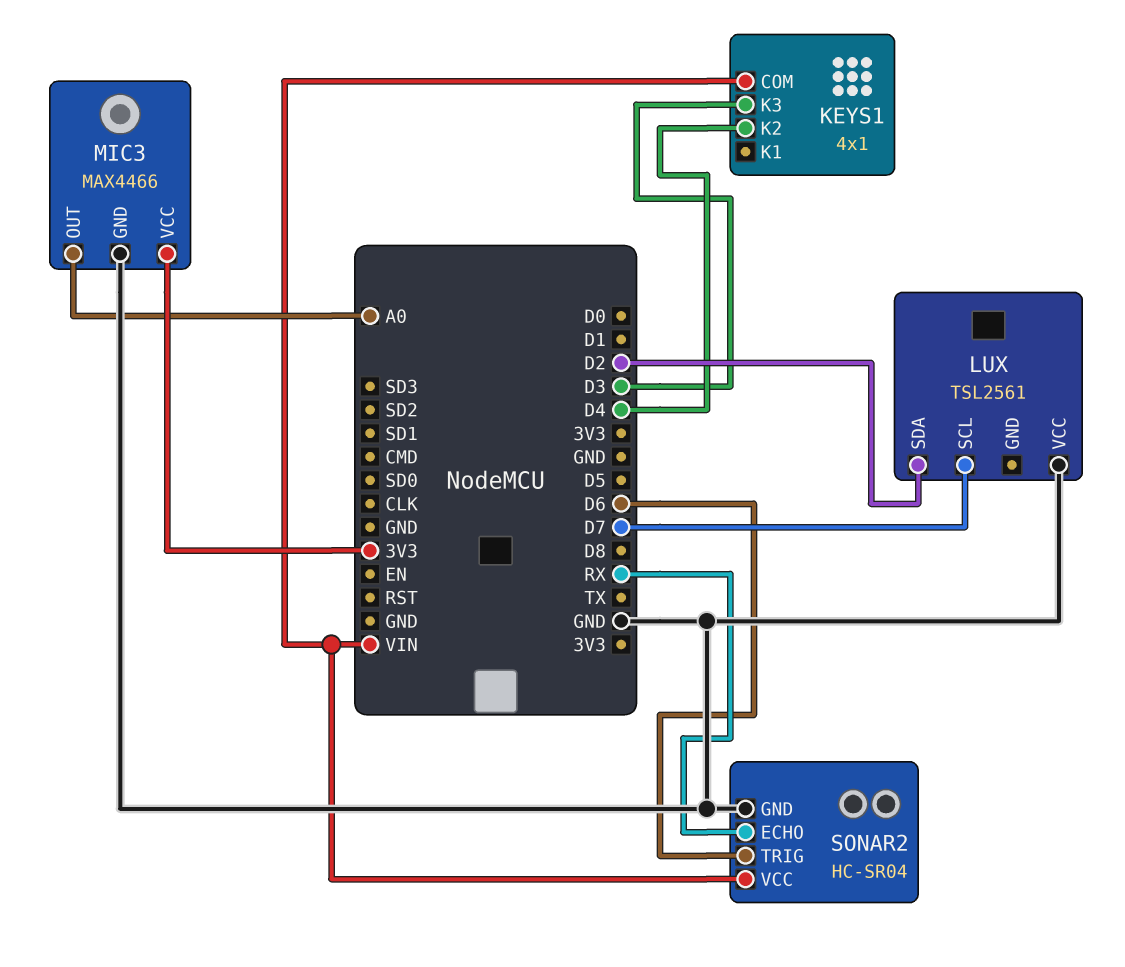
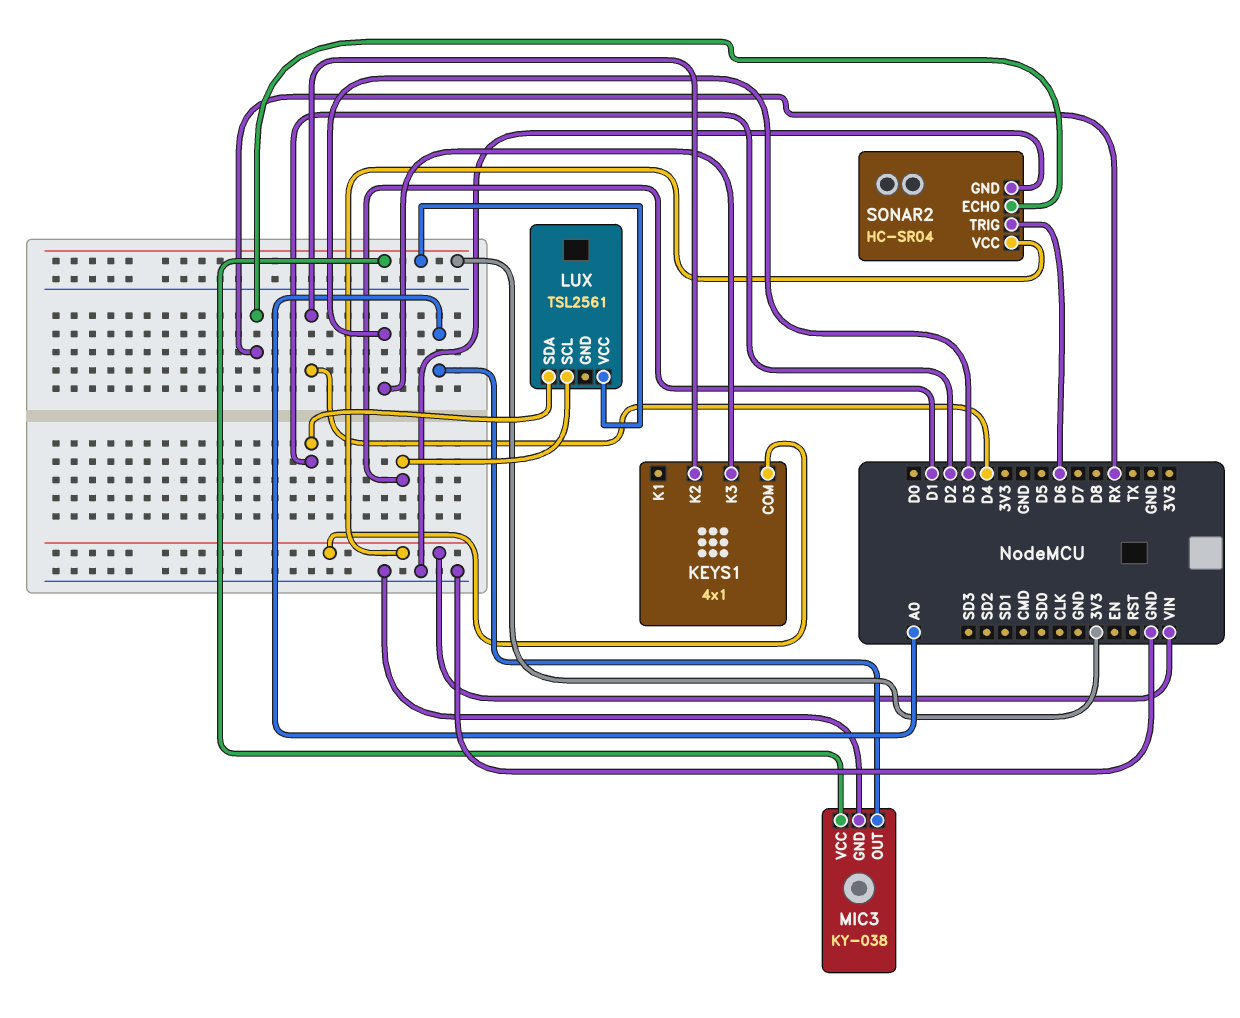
LUX pin SCL: D7 -> D1
LUX pin VCC: GND -> 3V3
MIC3: MAX4466 -> KY-038

